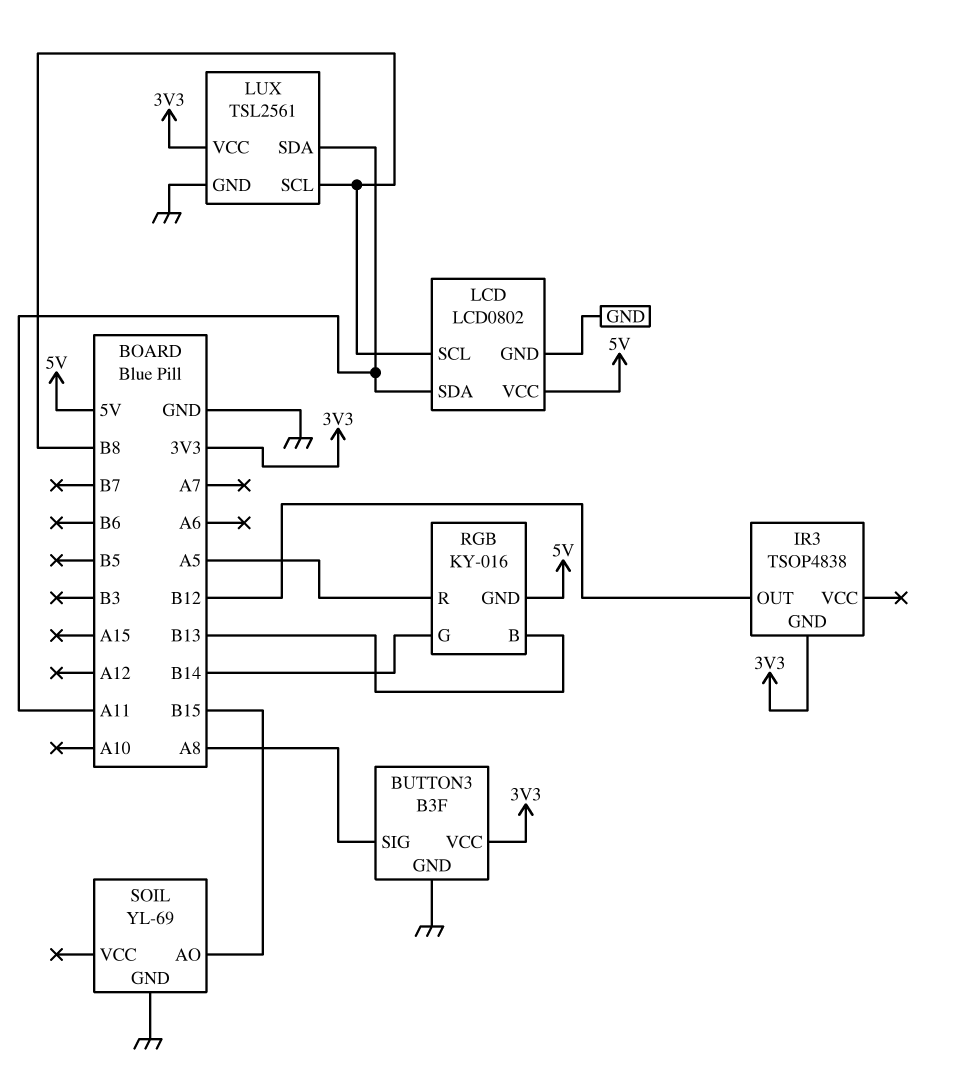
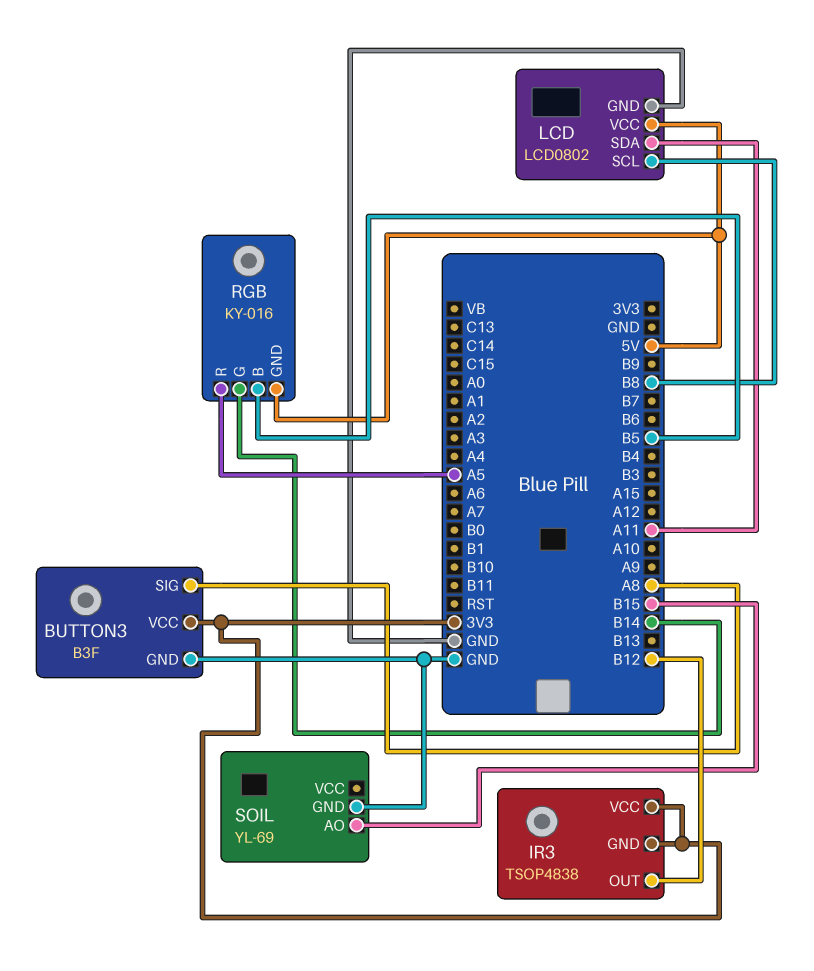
IR3 pin VCC: none -> 3V3
LUX: TSL2561 -> none
LUX pin GND: GND -> none
LUX pin SCL: B8 -> none
LUX pin SDA: A11 -> none
LUX pin VCC: 3V3 -> none
RGB pin B: B13 -> B5

